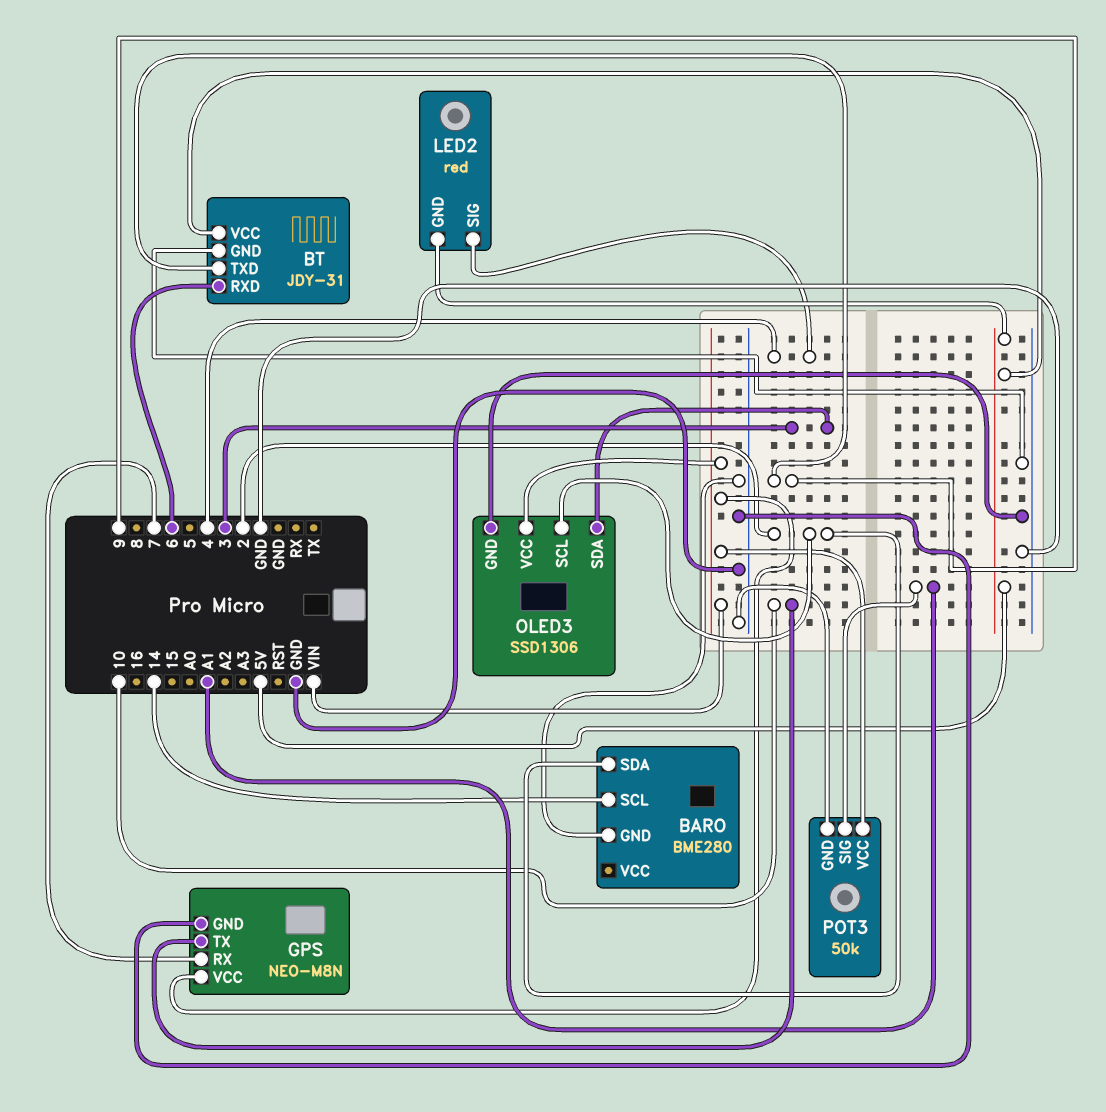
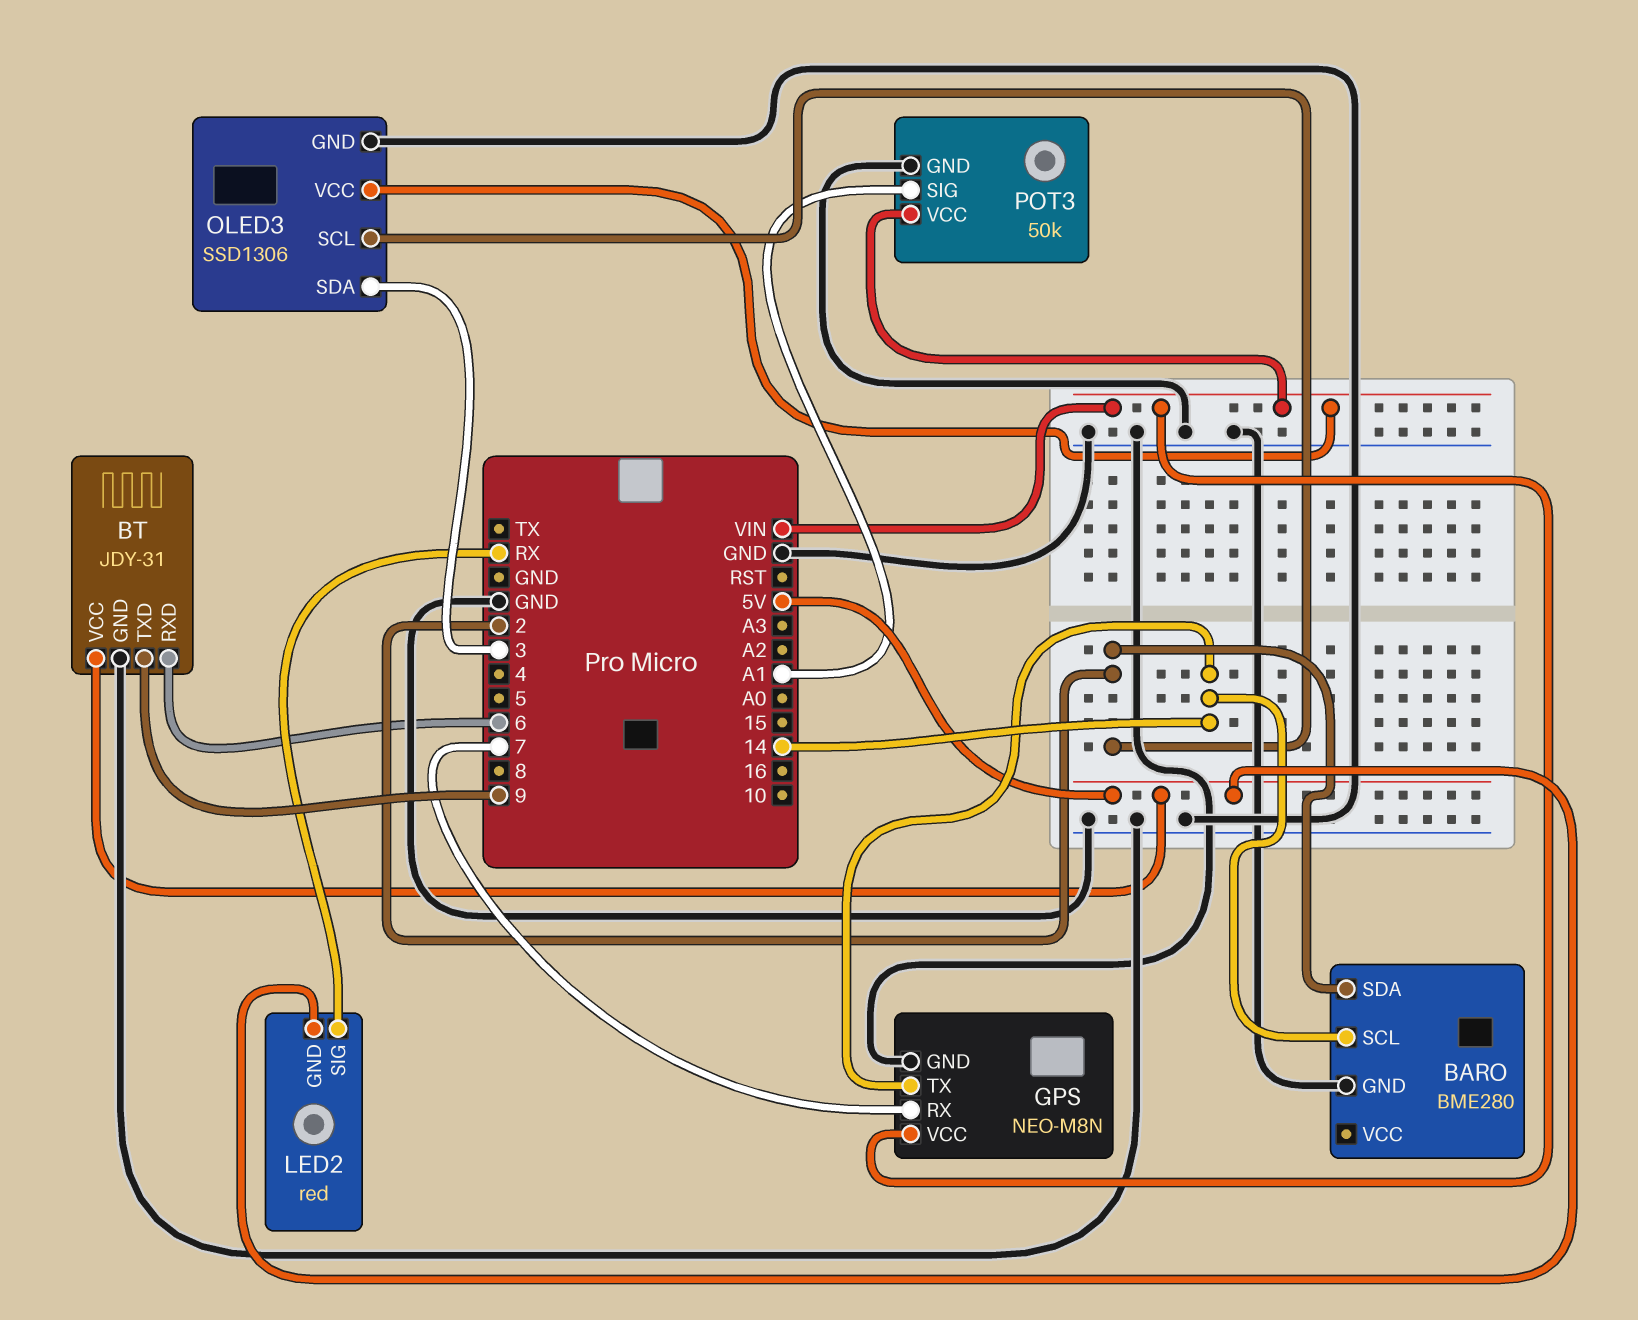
GPS pin TX: 10 -> 14
LED2 pin SIG: 4 -> RX

